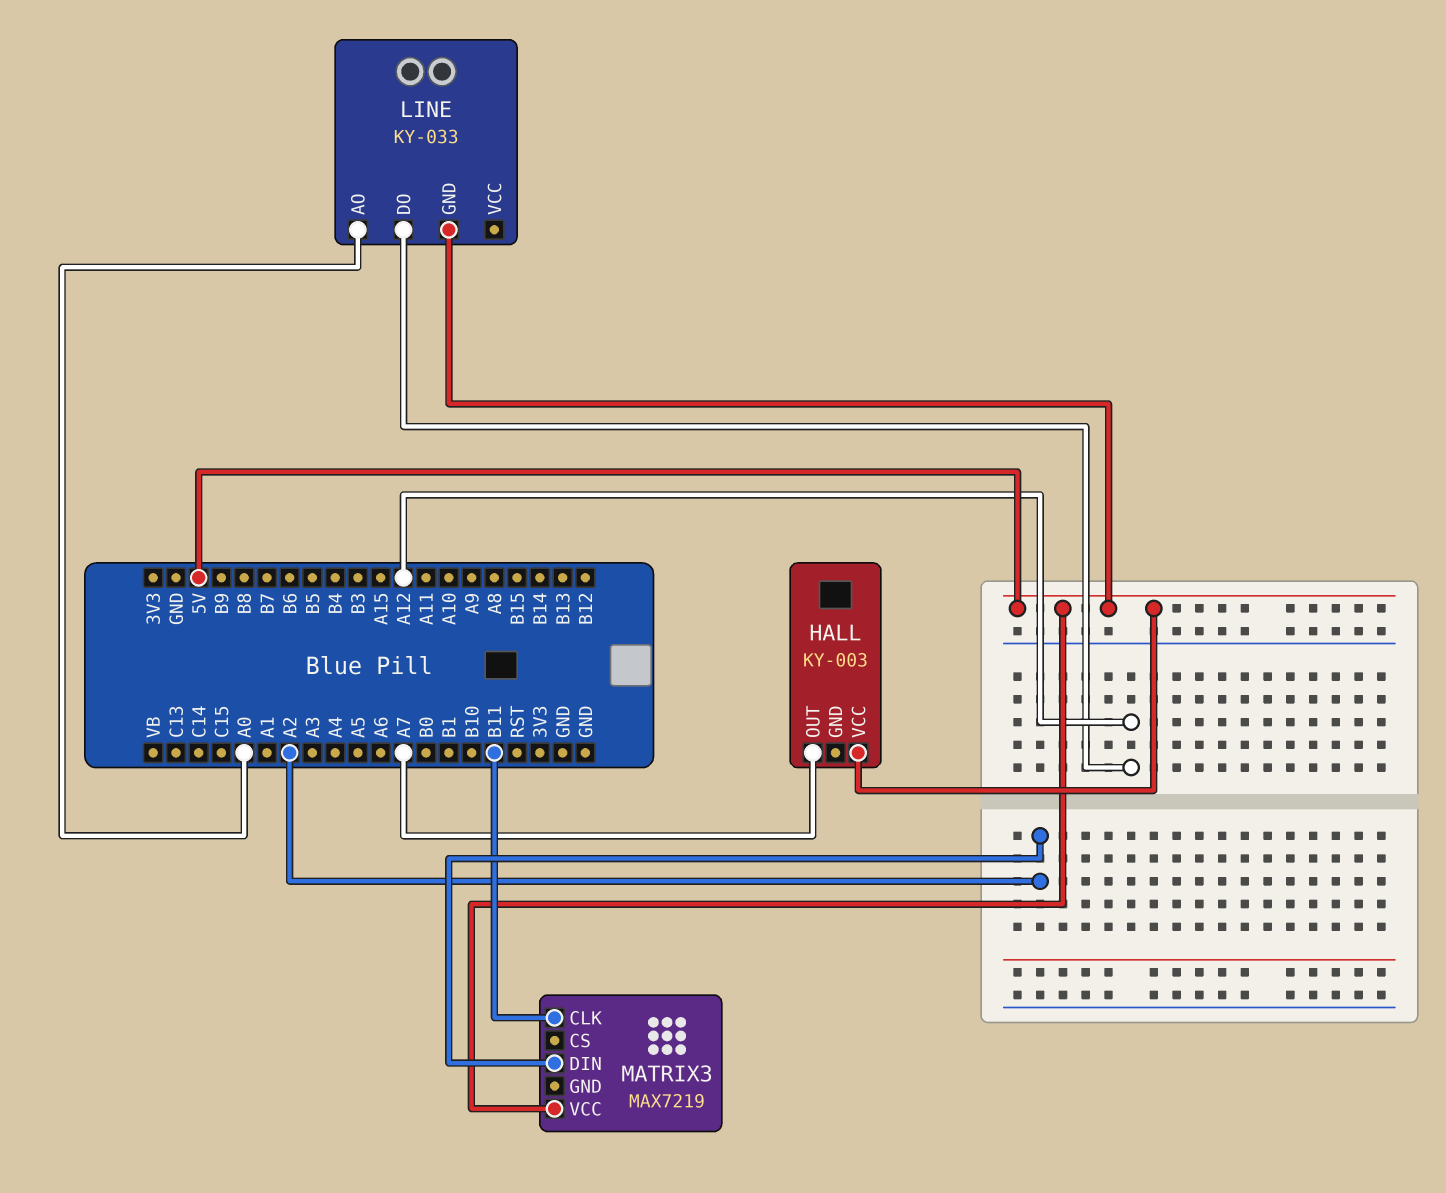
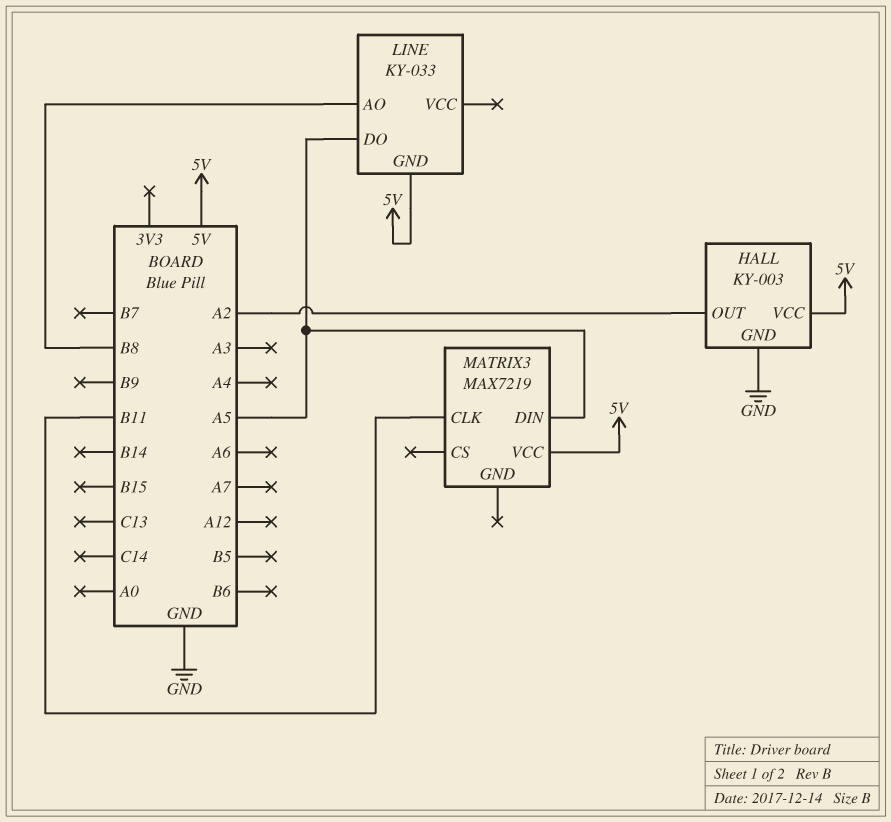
HALL pin GND: none -> GND
HALL pin OUT: A7 -> A2
LINE pin AO: A0 -> B8
LINE pin DO: A12 -> A5
MATRIX3 pin DIN: A2 -> A5

